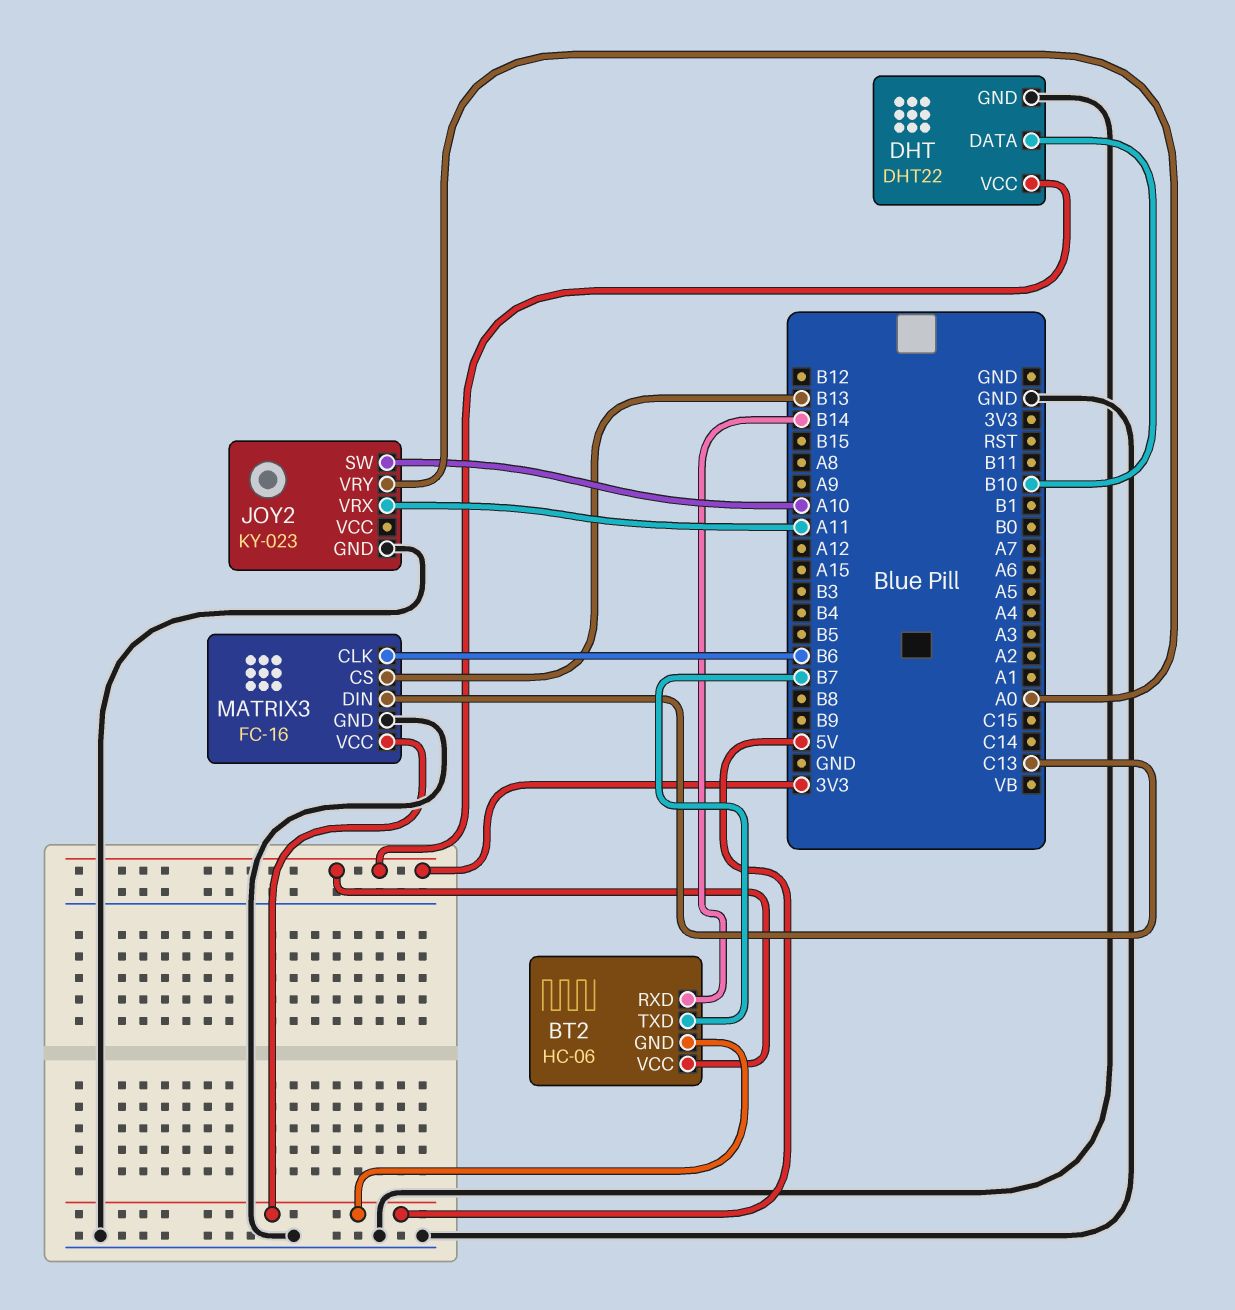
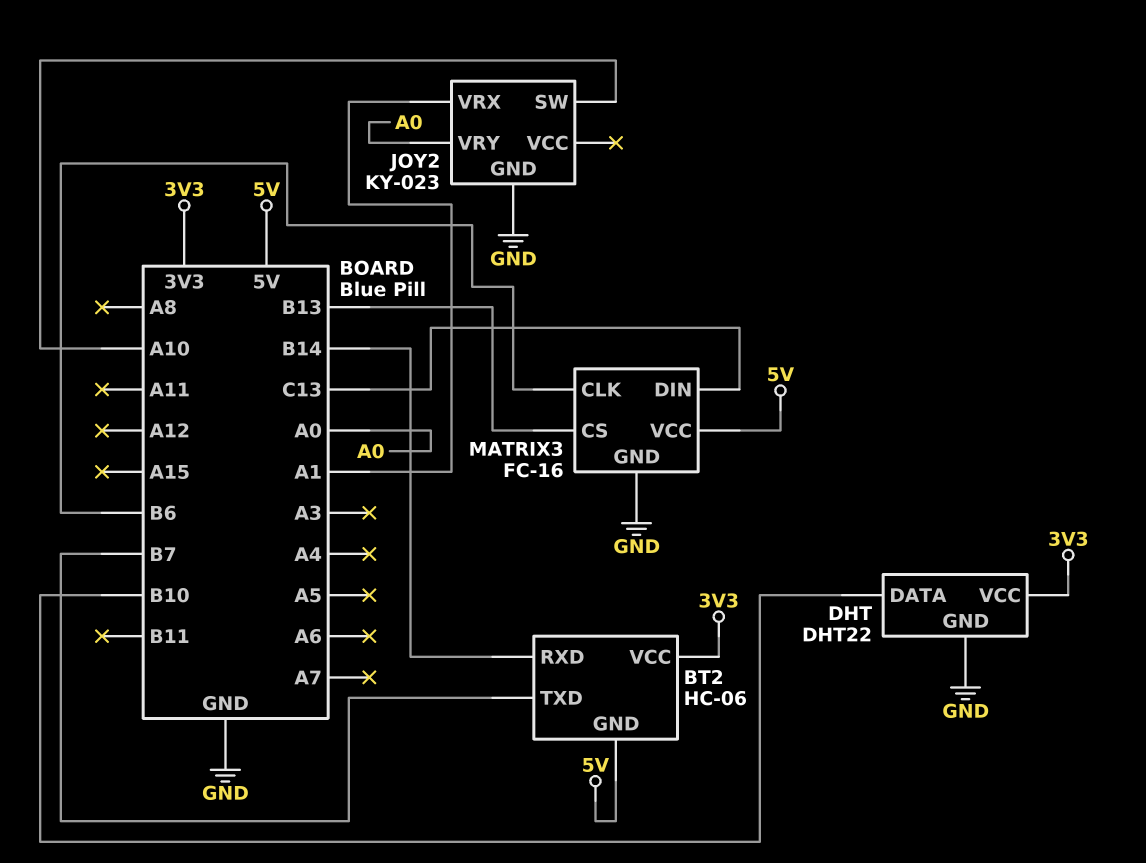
JOY2 pin VRX: A11 -> A1

